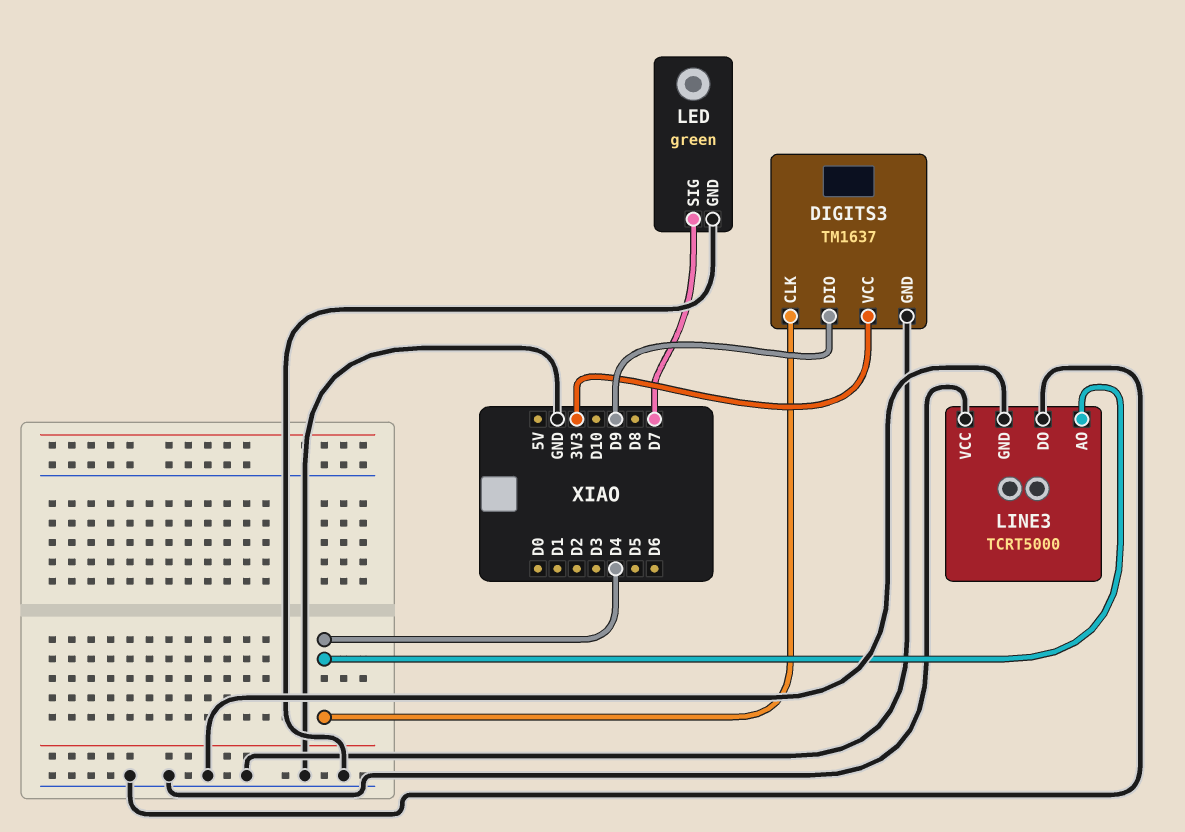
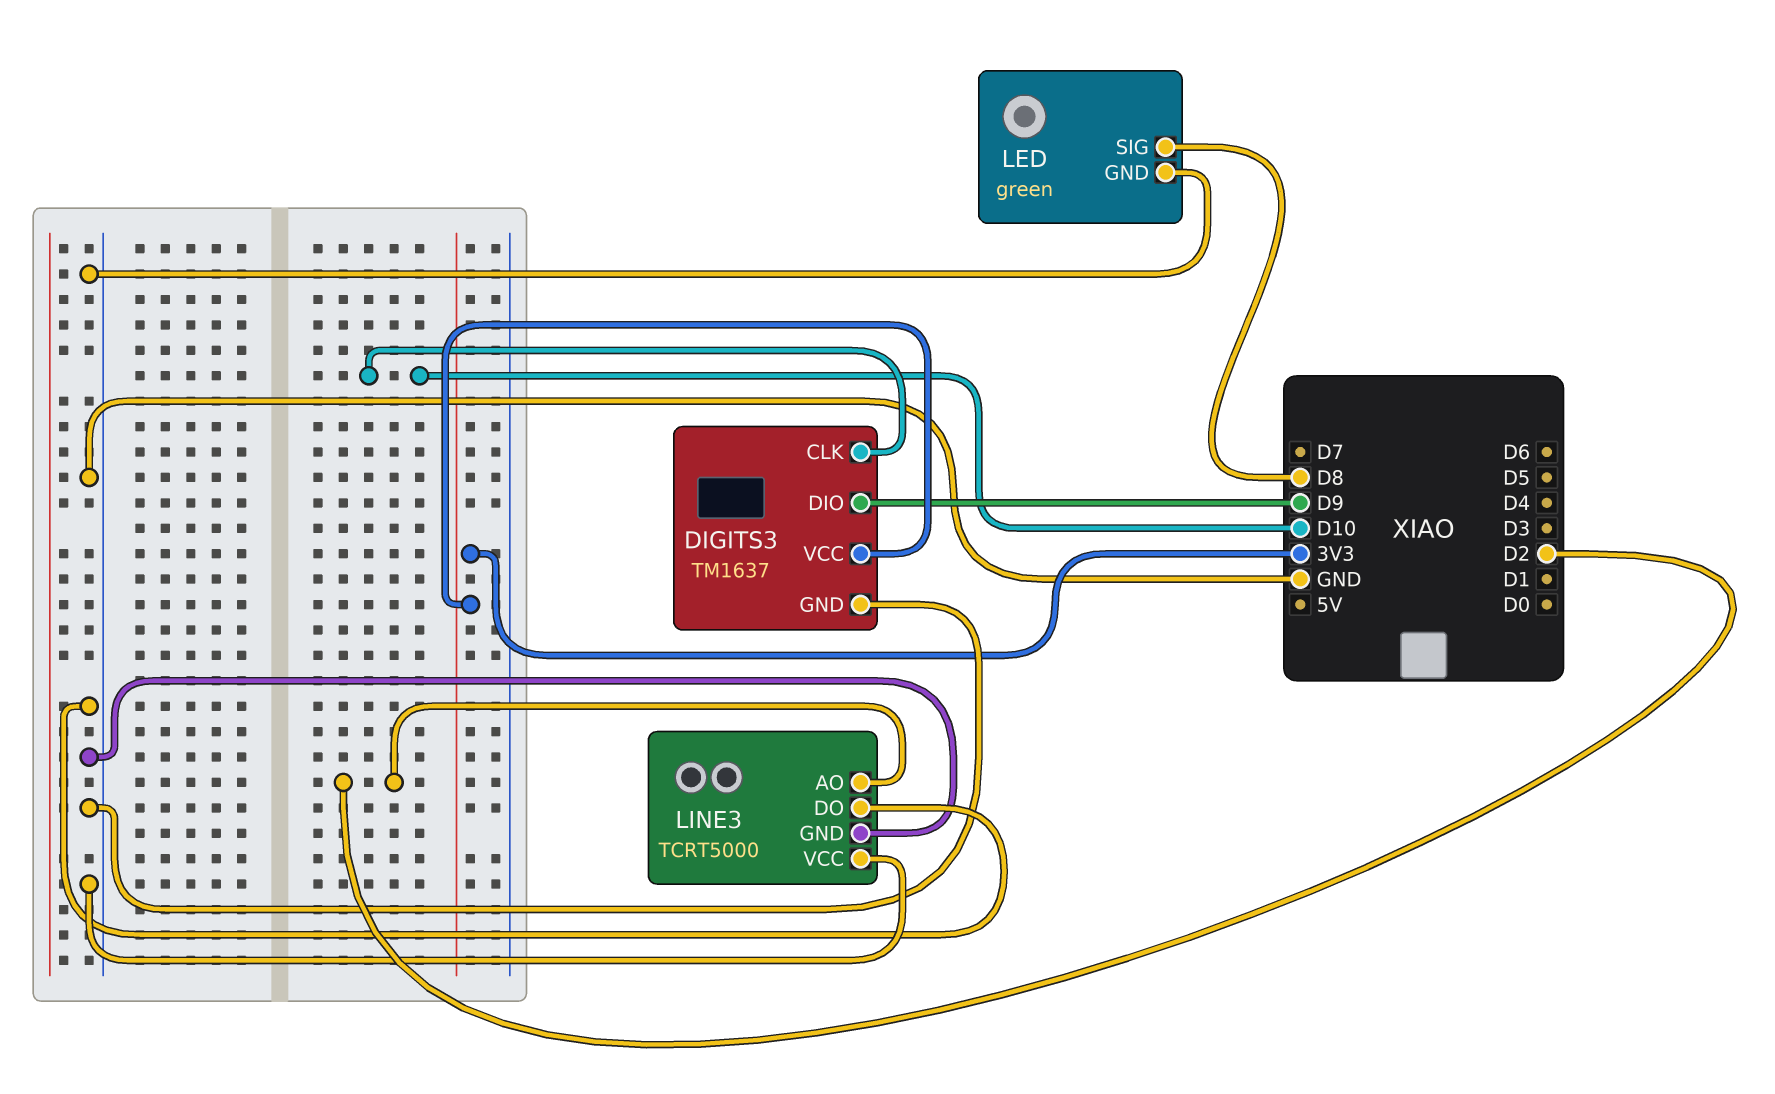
DIGITS3 pin CLK: D4 -> D10
LED pin SIG: D7 -> D8
LINE3 pin AO: D4 -> D2

